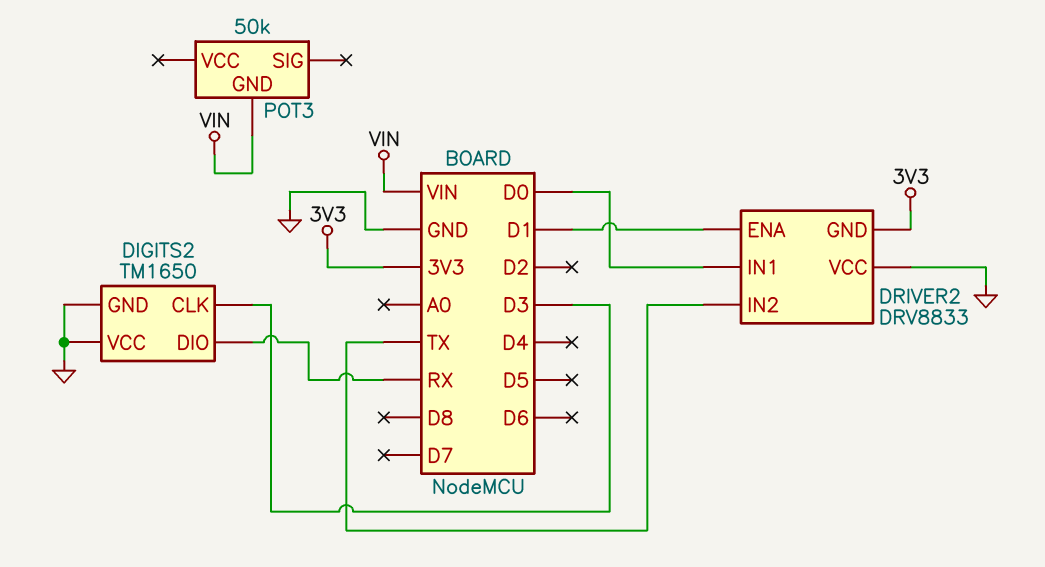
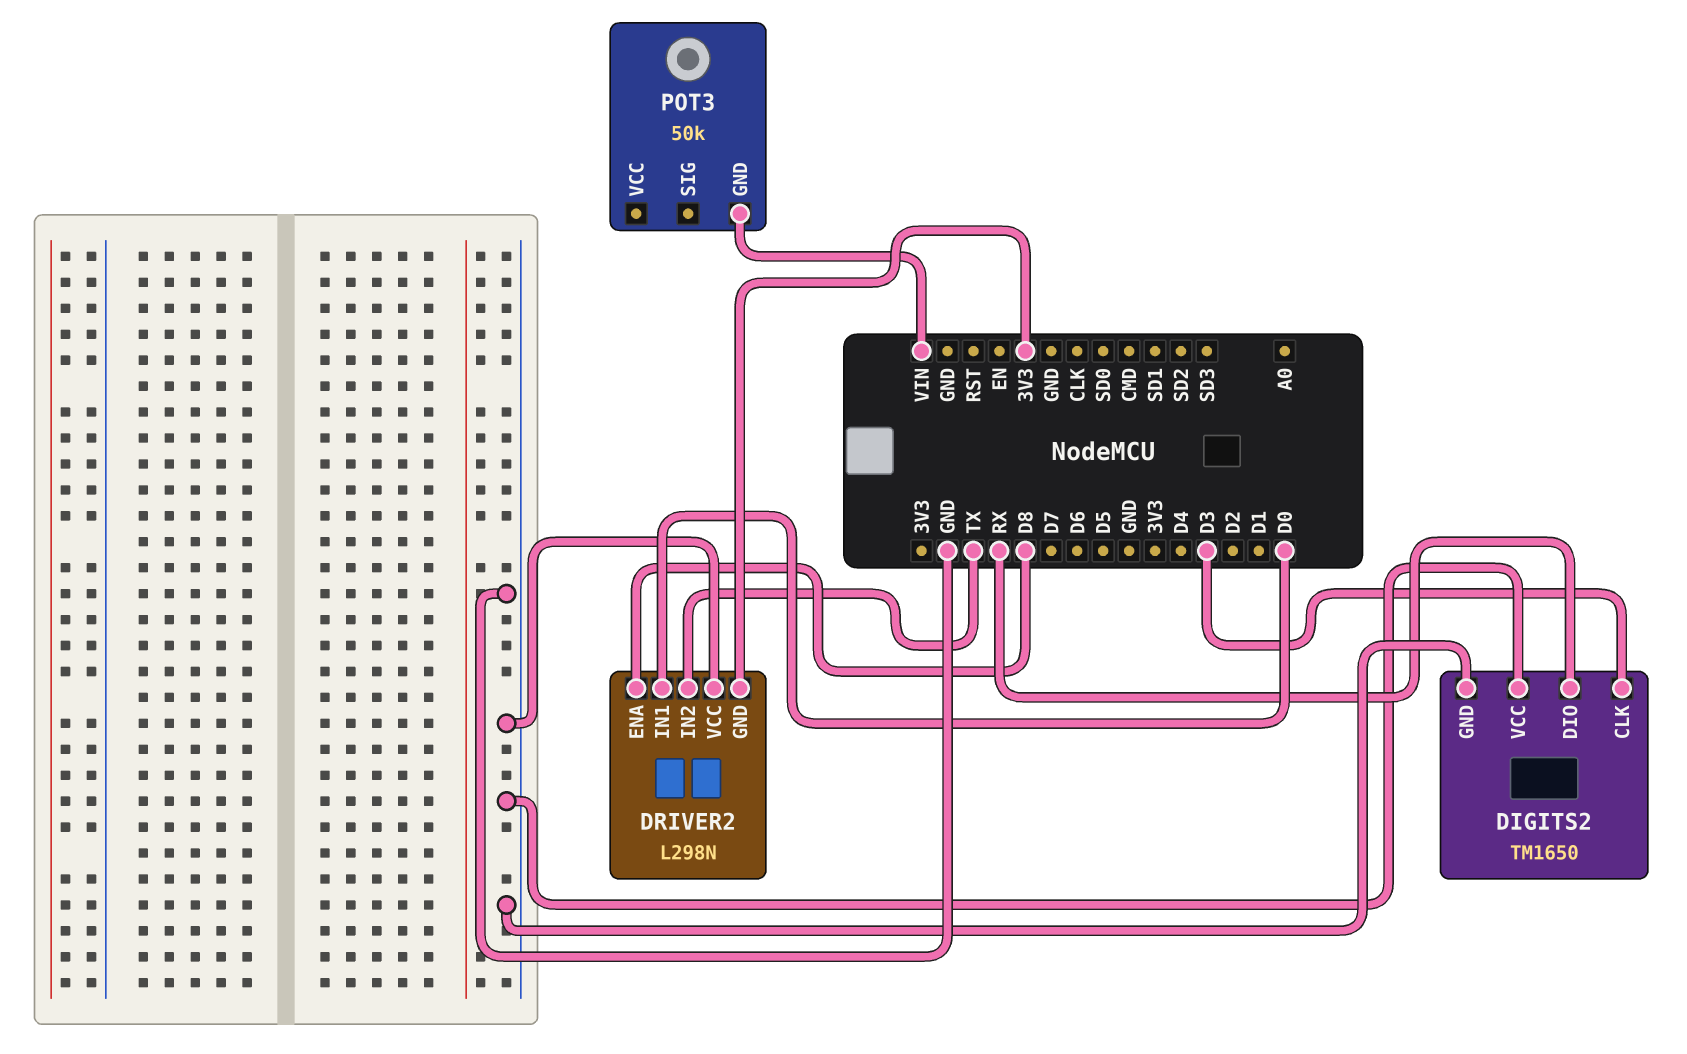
DRIVER2: DRV8833 -> L298N
DRIVER2 pin ENA: D1 -> D8

